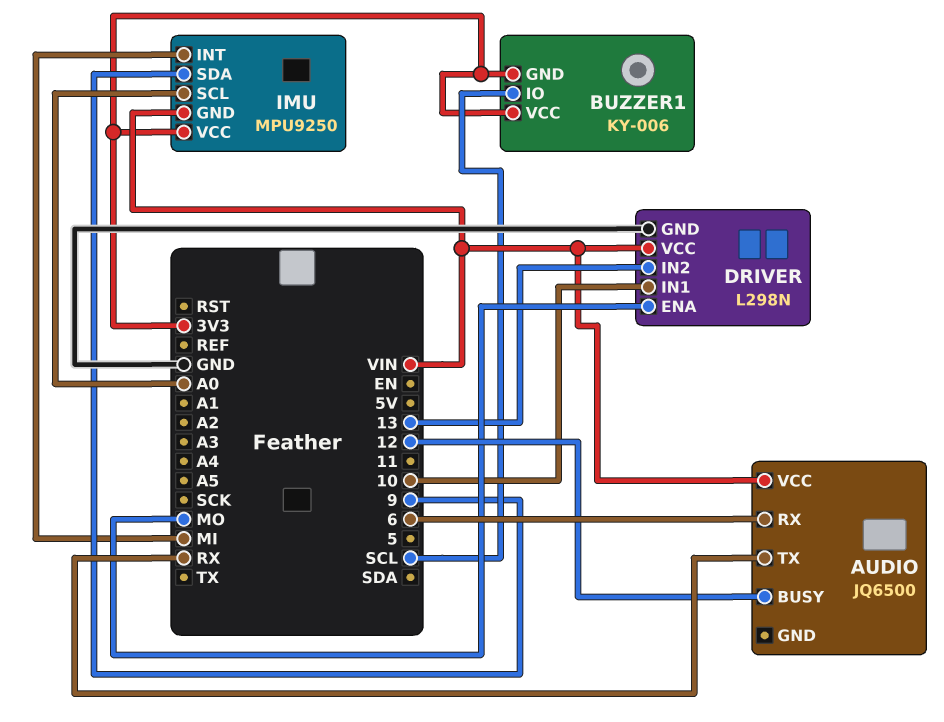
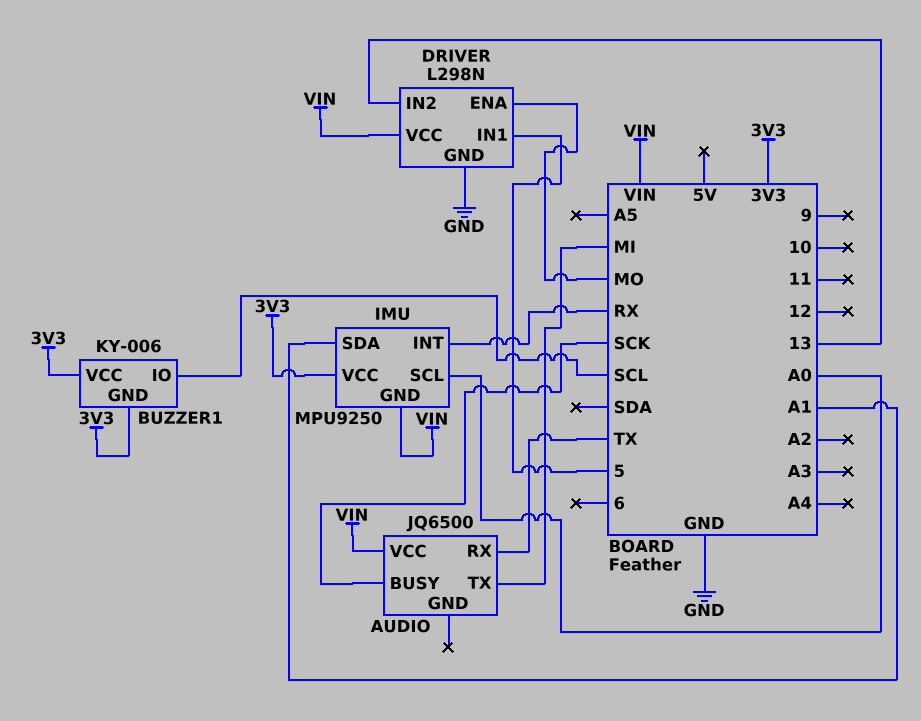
AUDIO pin BUSY: 12 -> SCK
AUDIO pin RX: 6 -> TX
AUDIO pin TX: RX -> MI
DRIVER pin IN1: 10 -> 5
IMU pin INT: MI -> RX
IMU pin SDA: 9 -> A1

